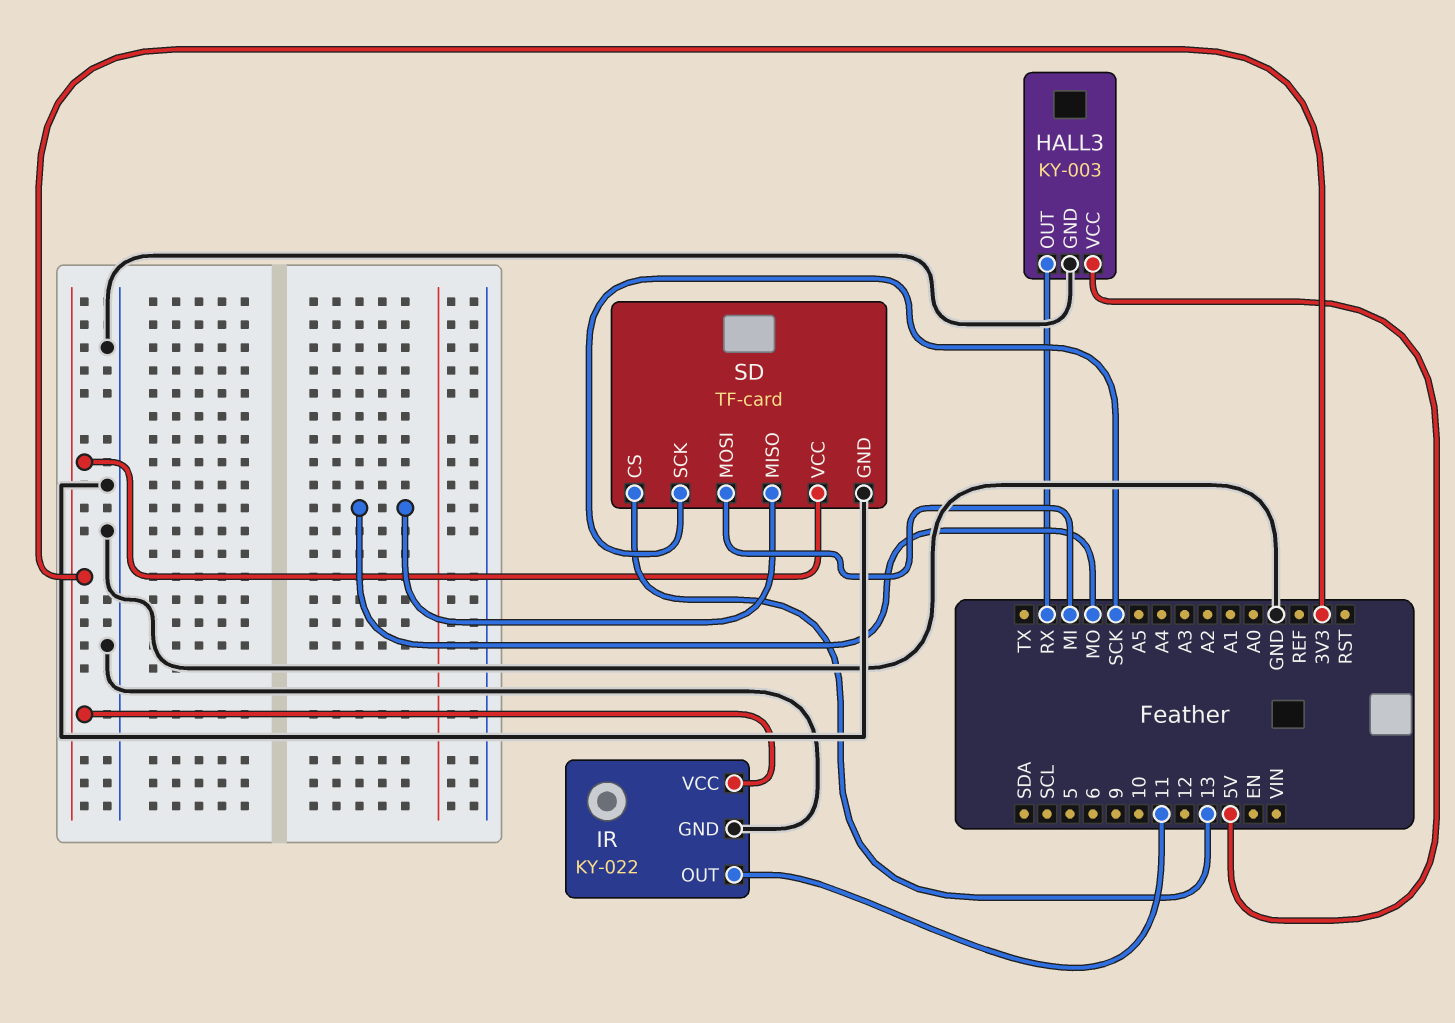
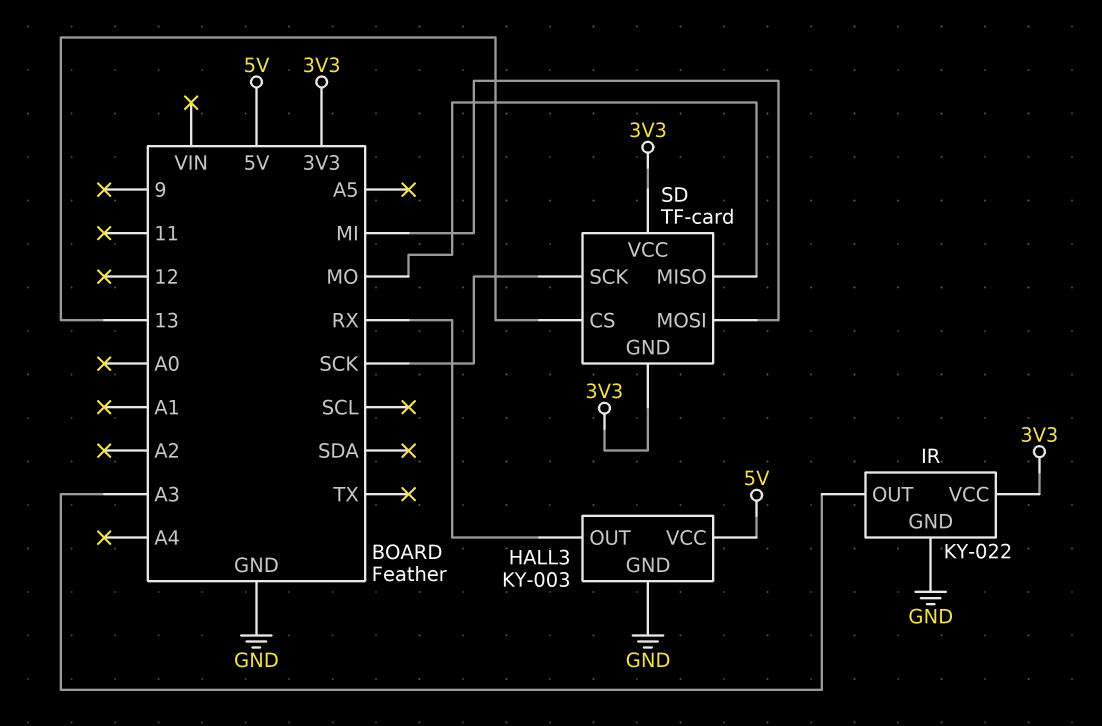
IR pin OUT: 11 -> A3
SD pin GND: GND -> 3V3

